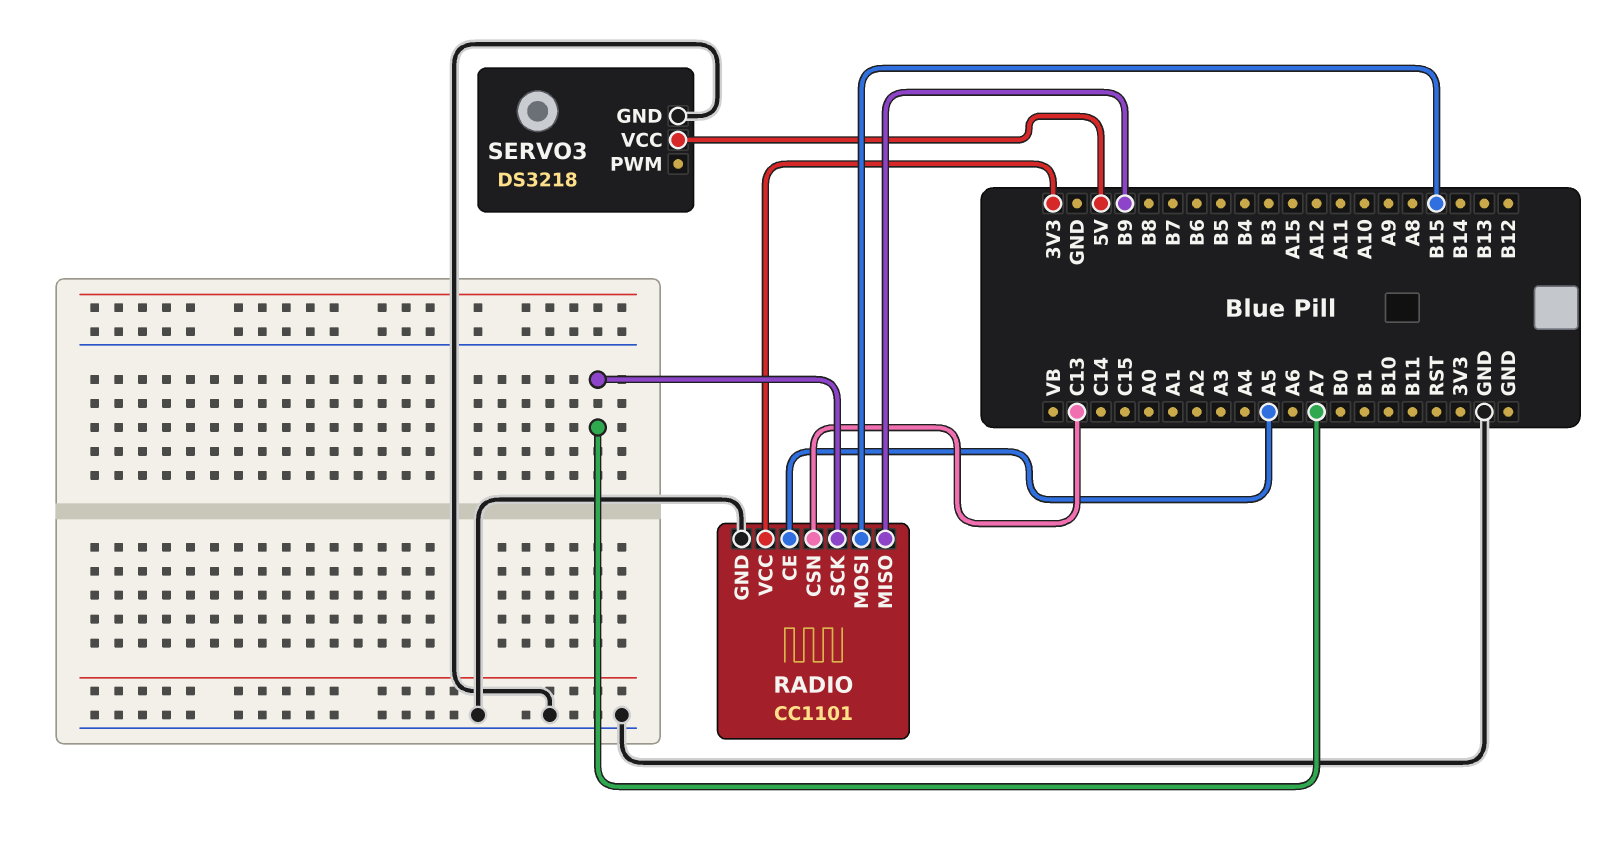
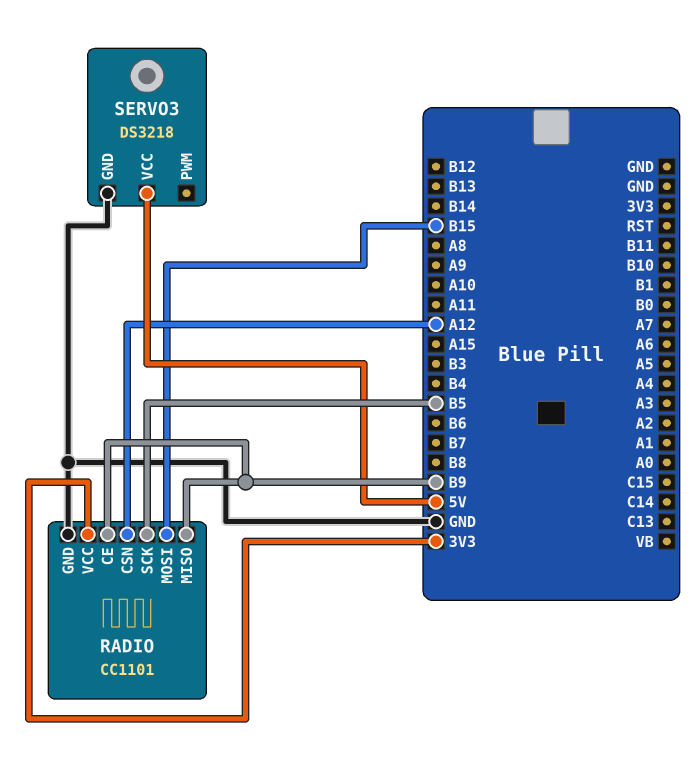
RADIO pin CE: A5 -> B9
RADIO pin CSN: C13 -> A12
RADIO pin SCK: A7 -> B5

